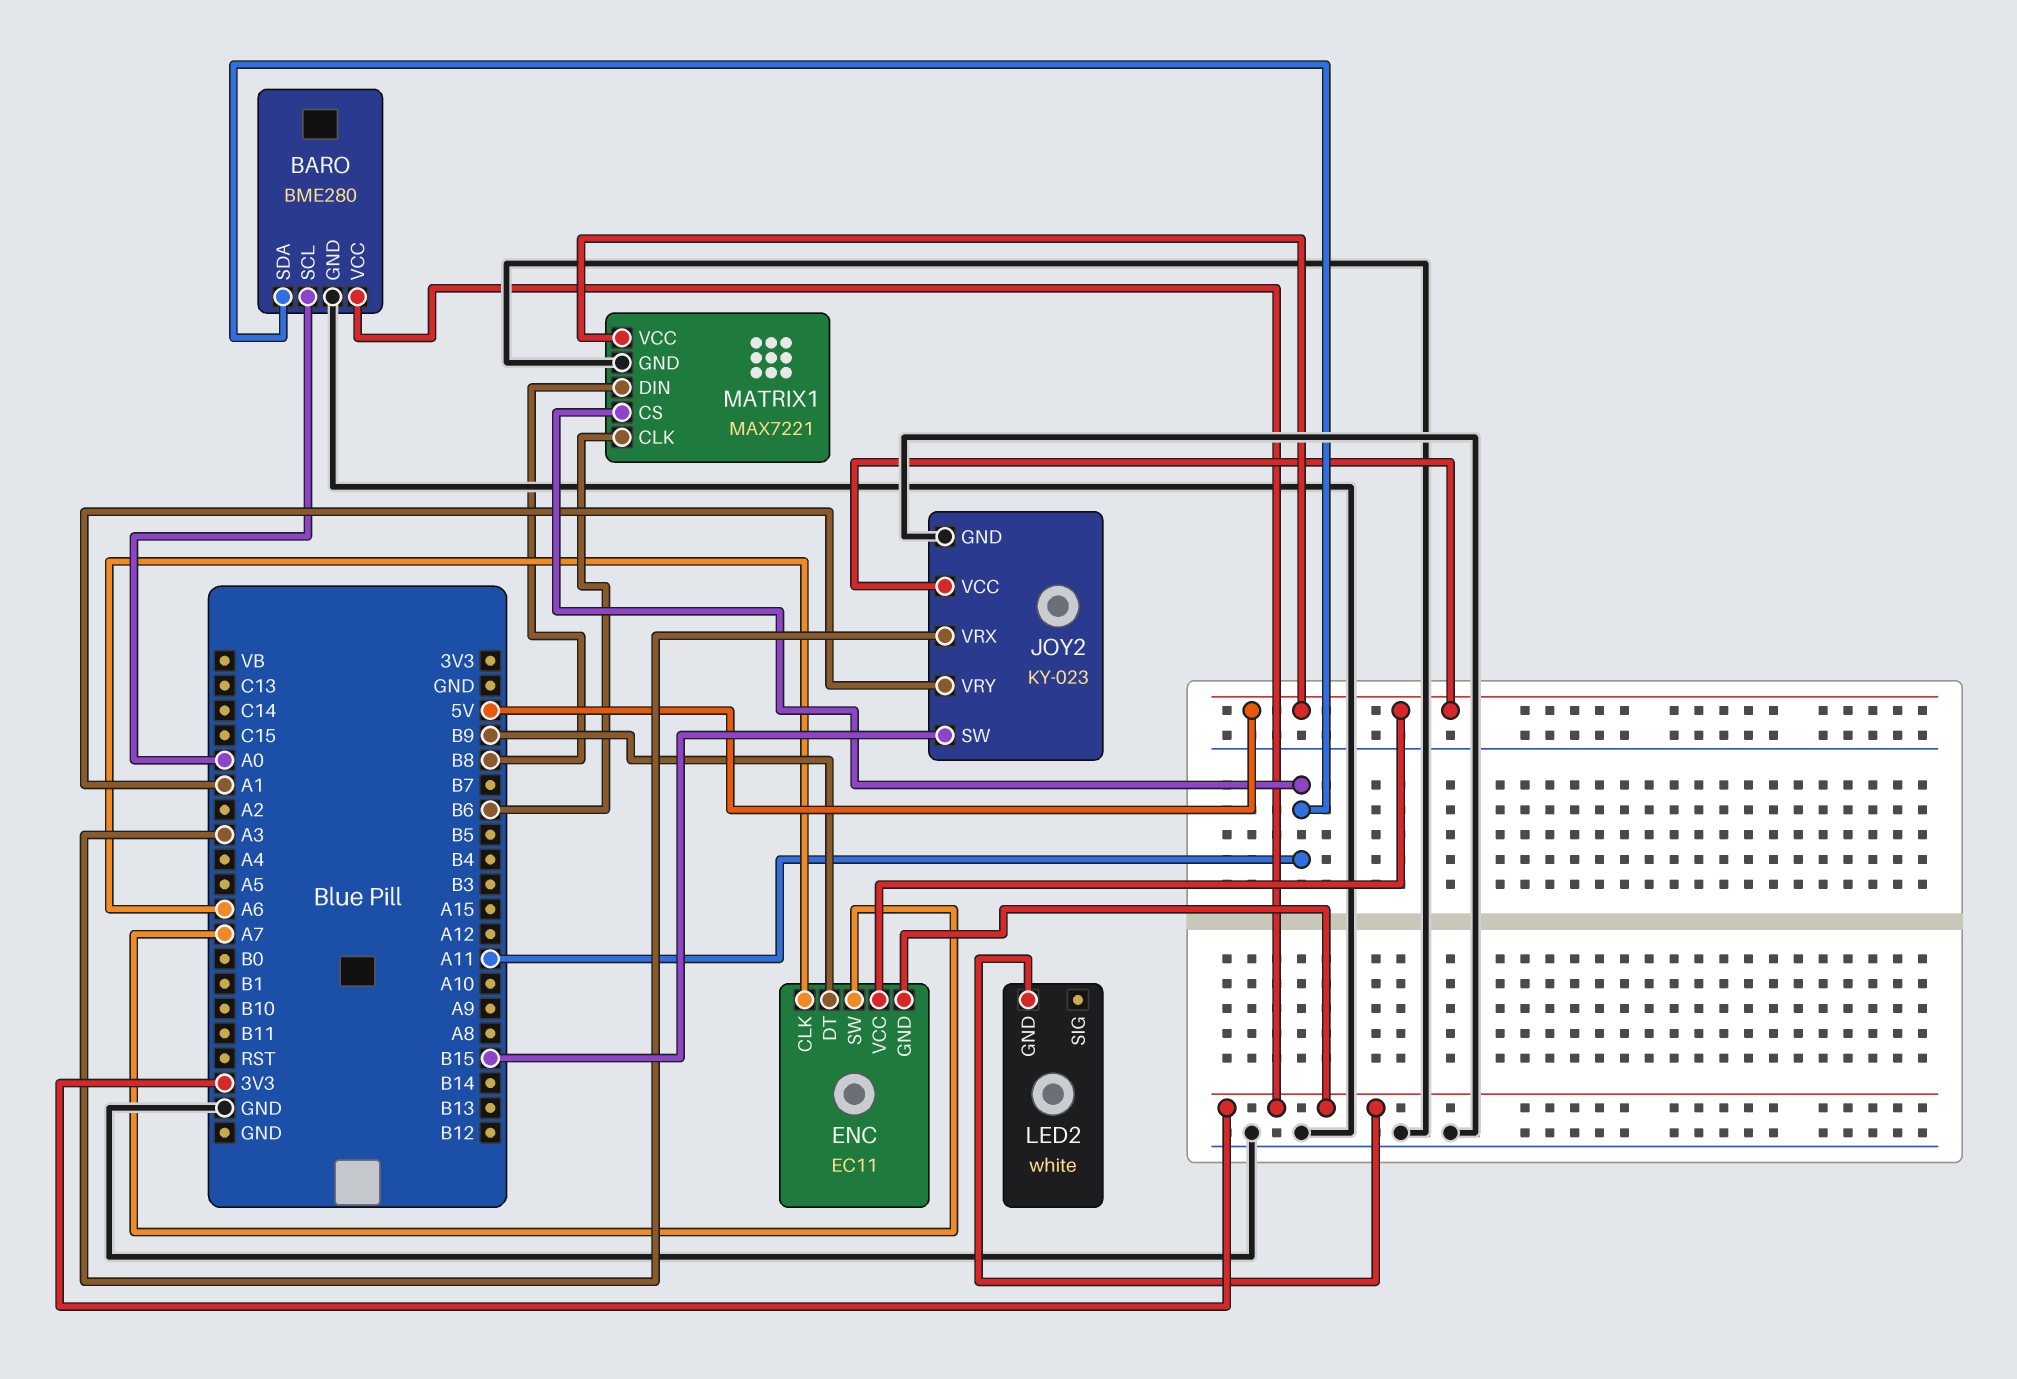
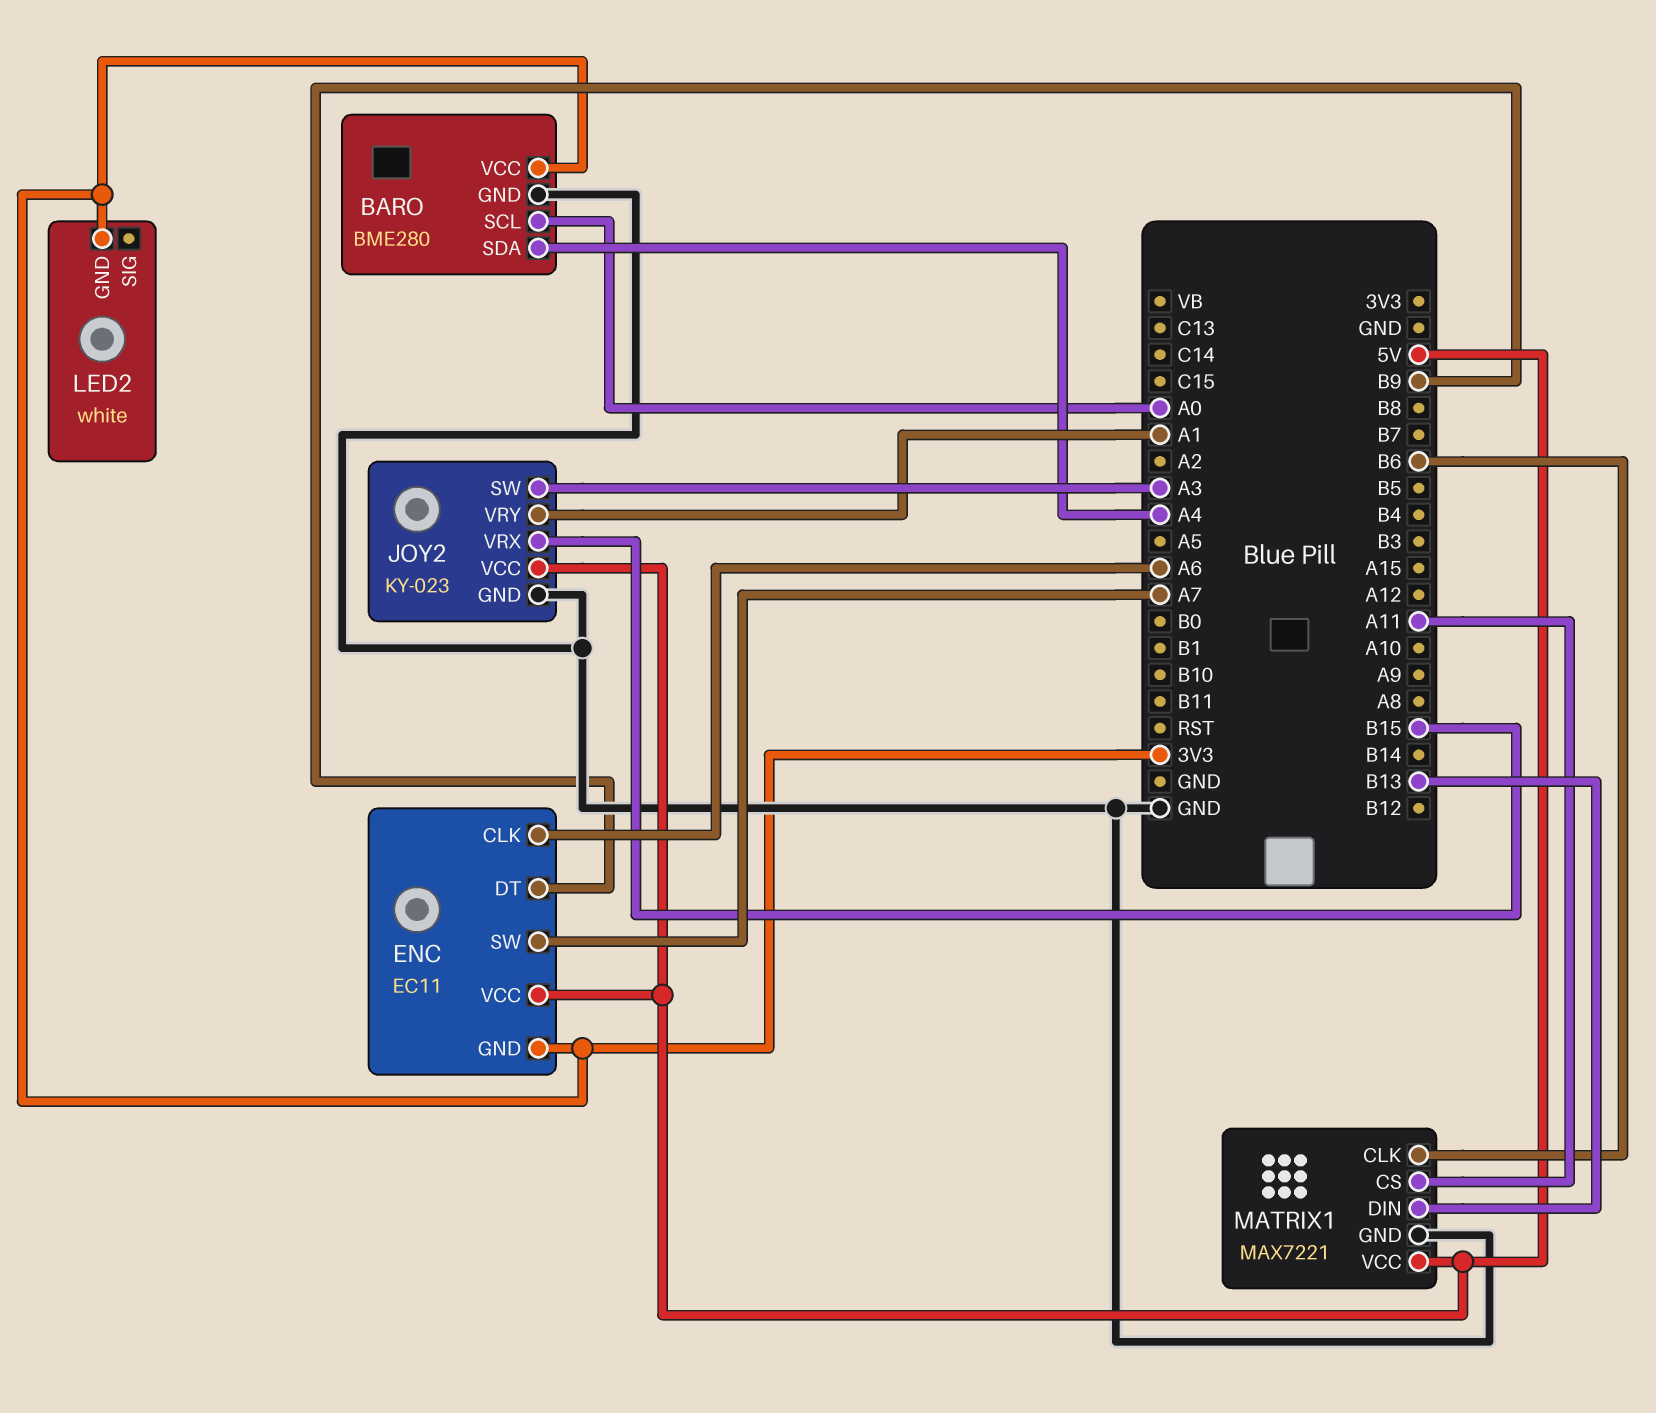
BARO pin SDA: A11 -> A4
JOY2 pin SW: B15 -> A3
JOY2 pin VRX: A3 -> B15
MATRIX1 pin DIN: B8 -> B13

